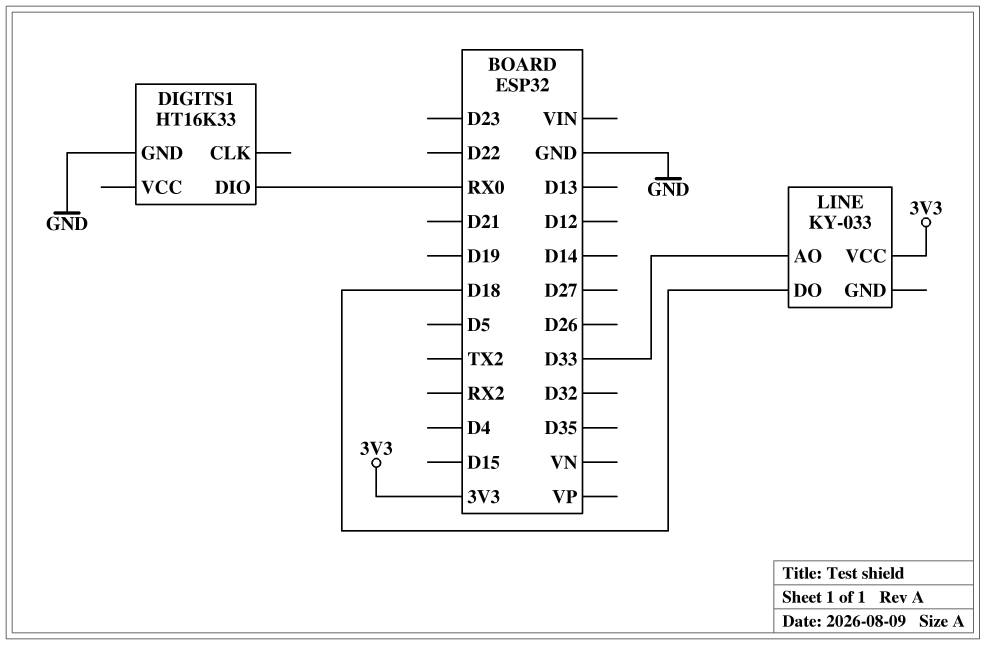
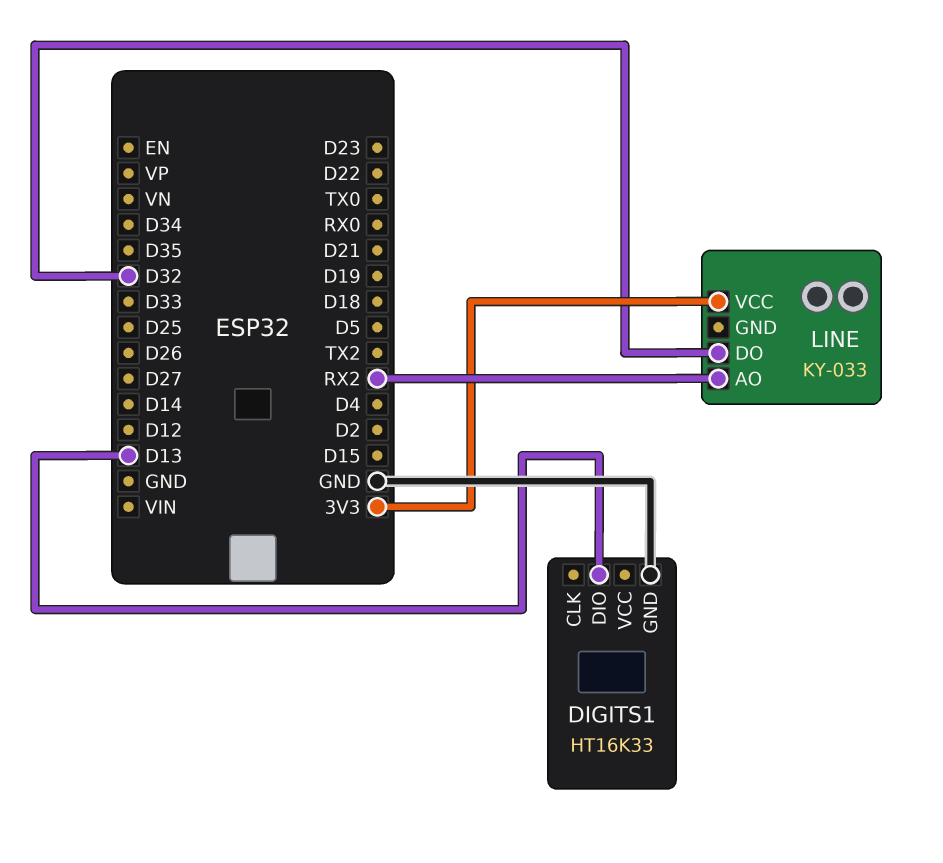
DIGITS1 pin DIO: RX0 -> D13
LINE pin AO: D33 -> RX2
LINE pin DO: D18 -> D32

